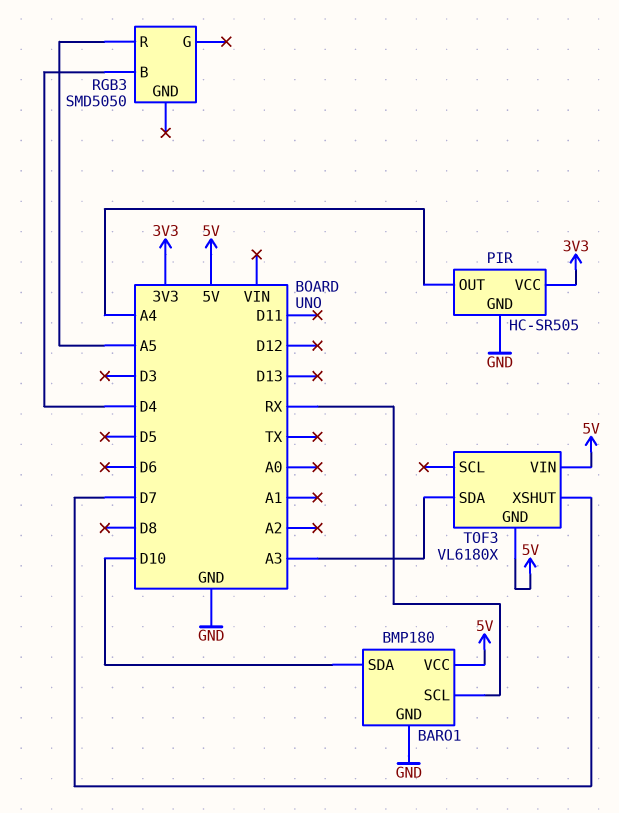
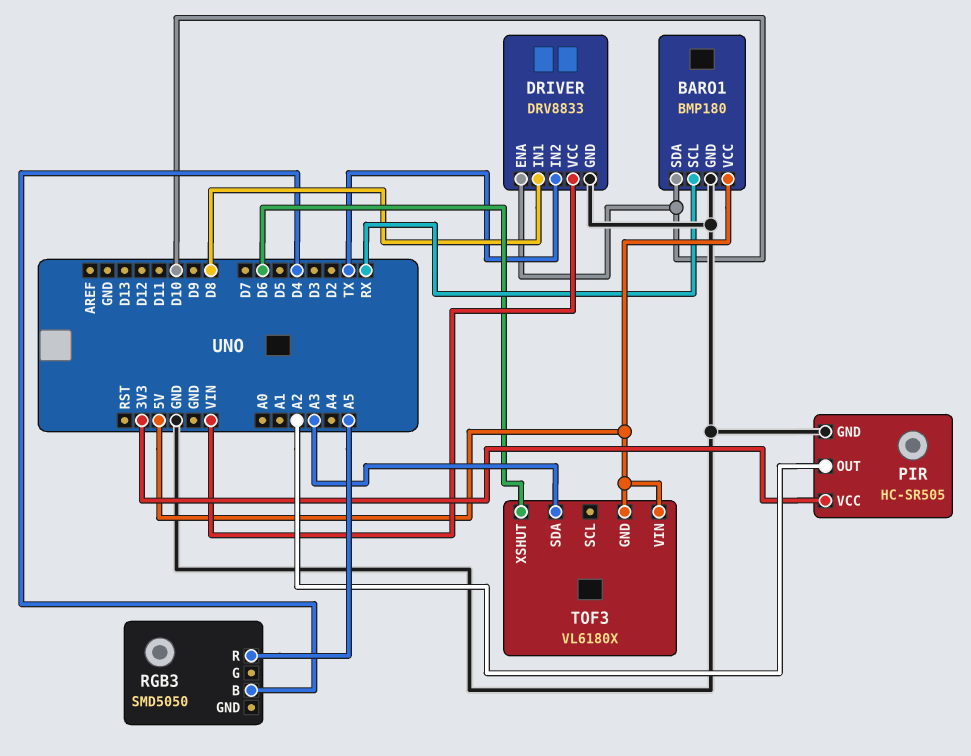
DRIVER: none -> DRV8833
DRIVER pin ENA: none -> D10
DRIVER pin GND: none -> GND
DRIVER pin IN1: none -> D8
DRIVER pin IN2: none -> TX
DRIVER pin VCC: none -> VIN
PIR pin OUT: A4 -> A2
TOF3 pin XSHUT: D7 -> D6

